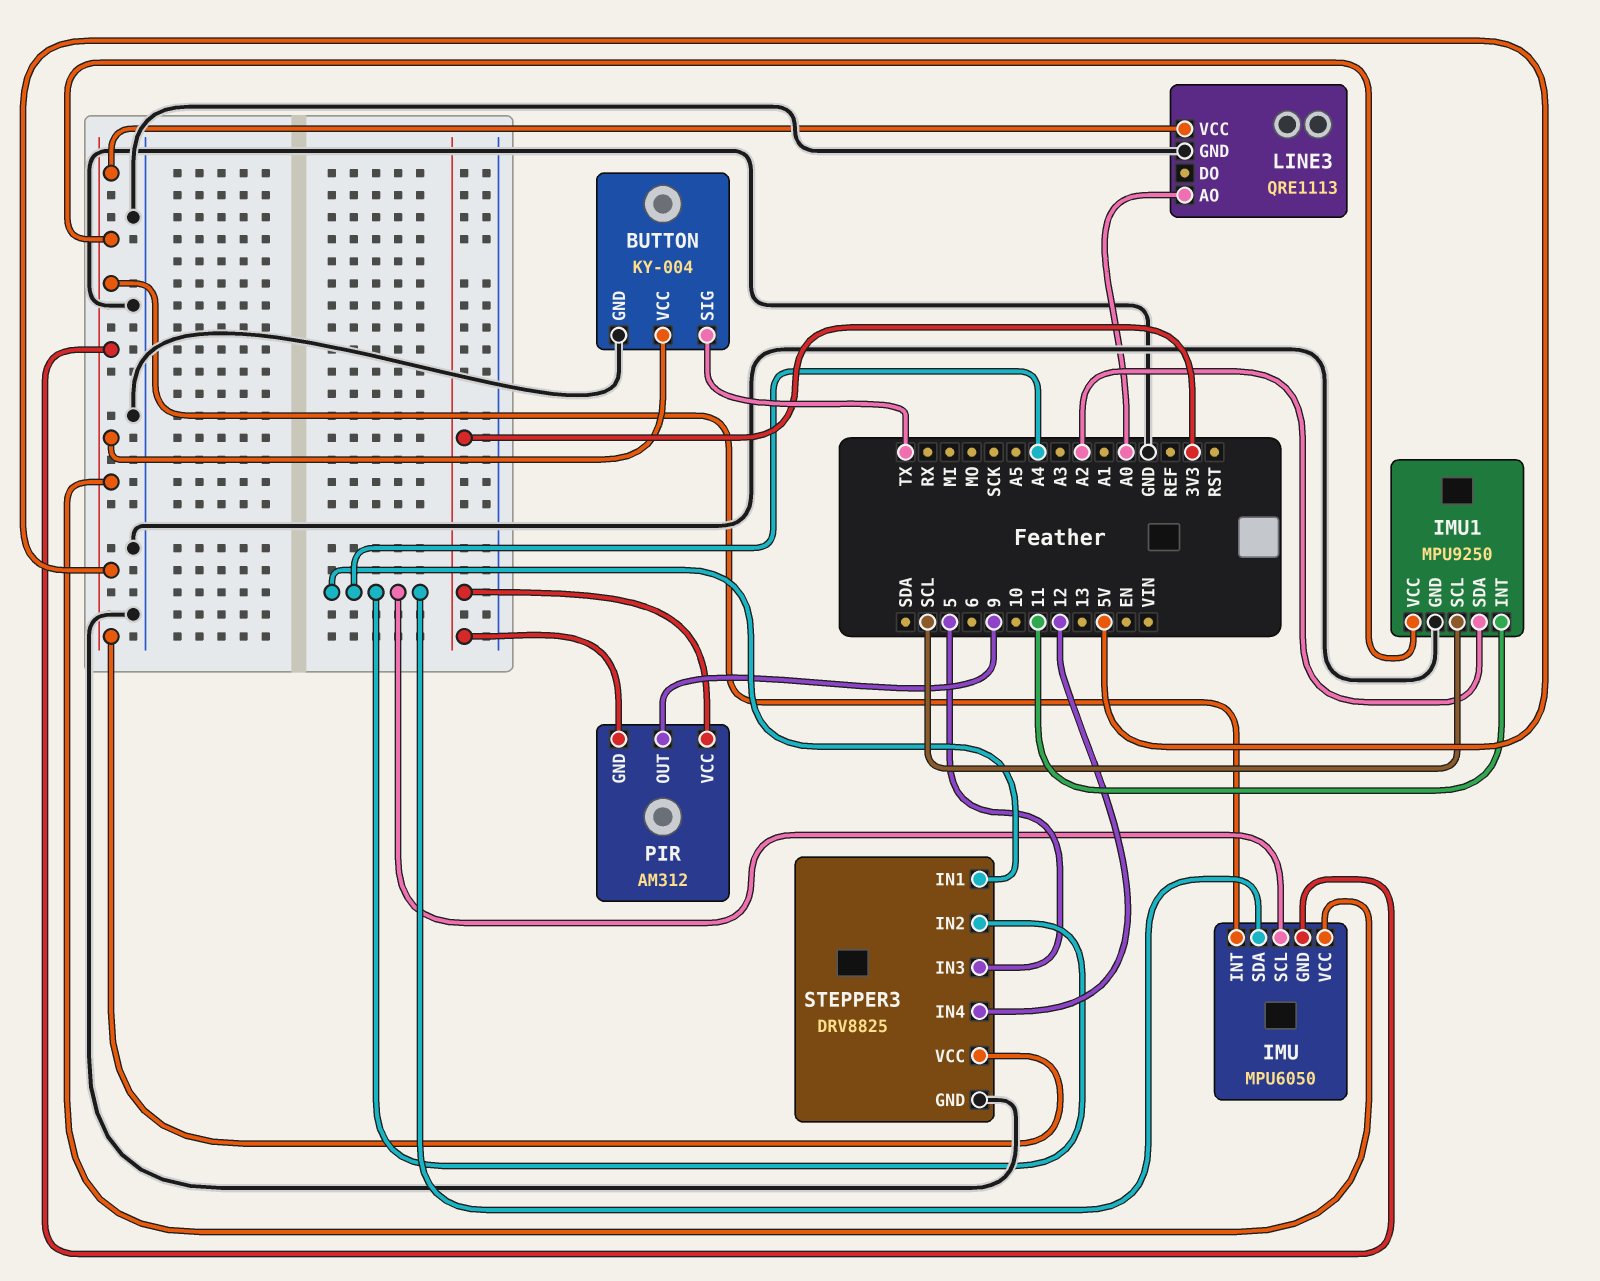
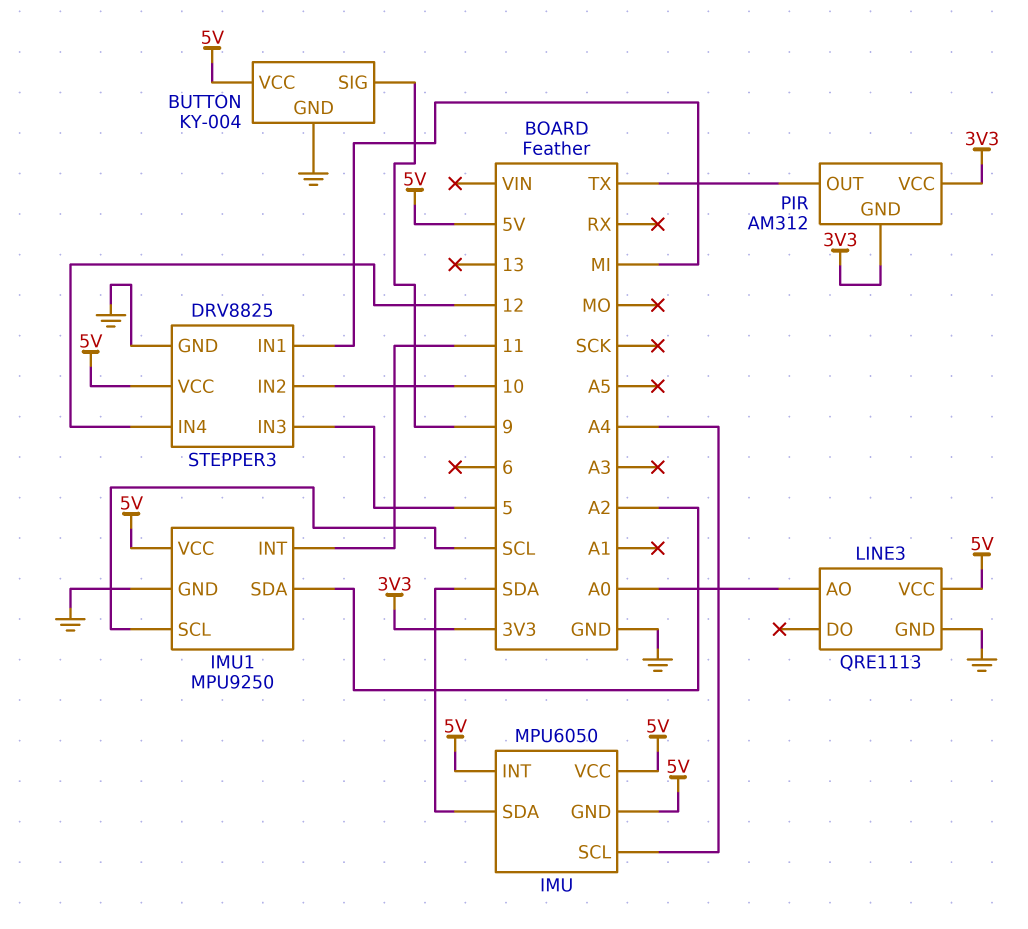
BUTTON pin SIG: TX -> 9
IMU pin SDA: A4 -> SDA
PIR pin OUT: 9 -> TX
STEPPER3 pin IN1: A4 -> MI
STEPPER3 pin IN2: A4 -> 10

